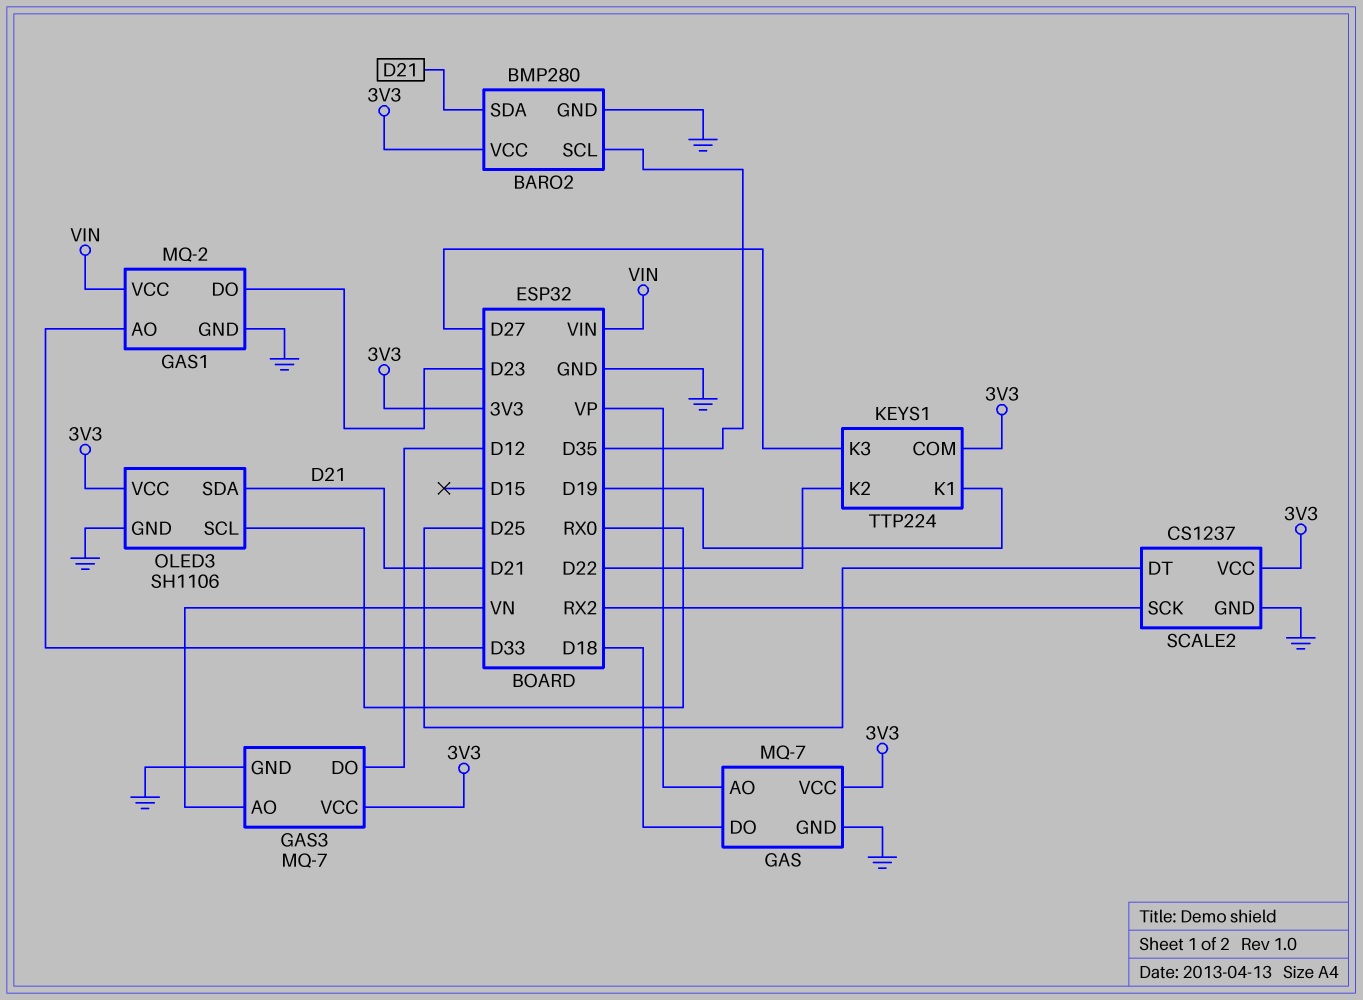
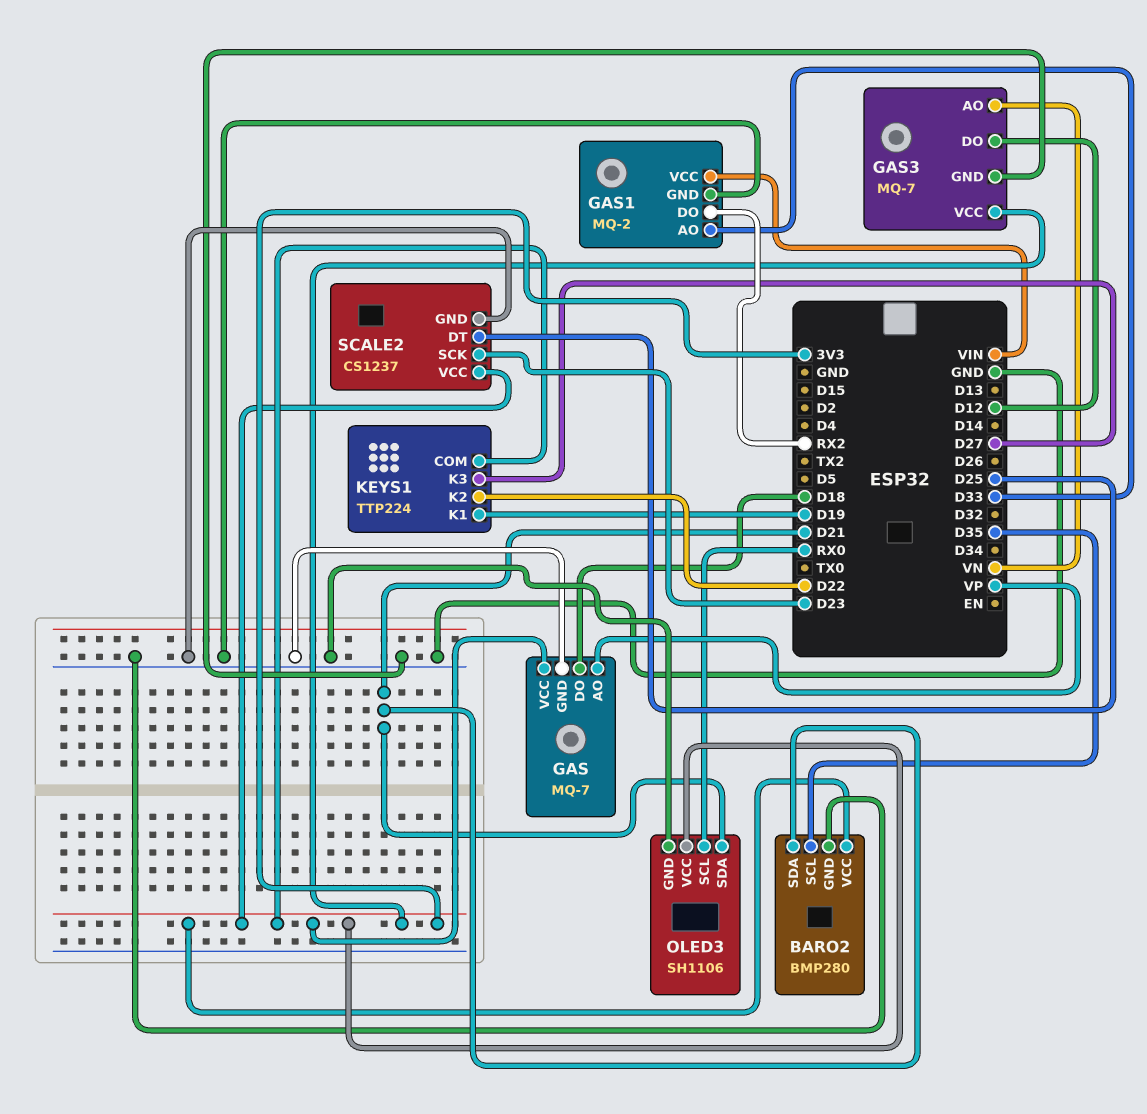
GAS1 pin DO: D23 -> RX2
SCALE2 pin SCK: RX2 -> D23

